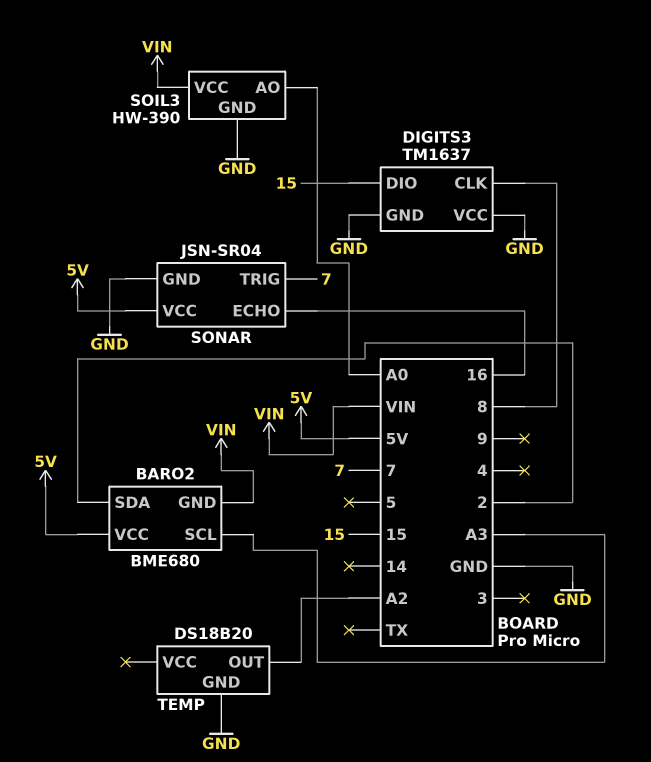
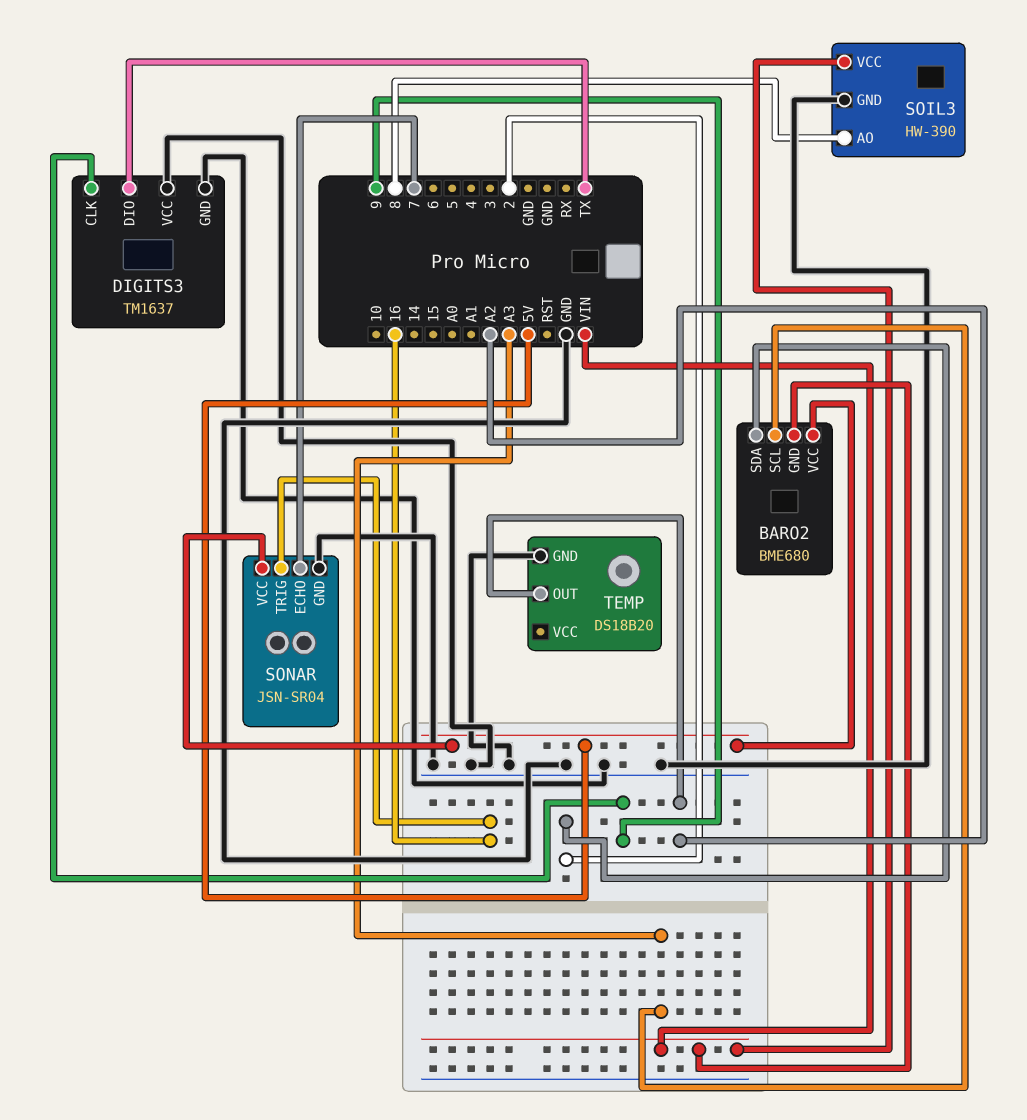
DIGITS3 pin CLK: 8 -> 9
DIGITS3 pin DIO: 15 -> TX
SOIL3 pin AO: A0 -> 8
SONAR pin ECHO: 16 -> 7
SONAR pin TRIG: 7 -> 16

